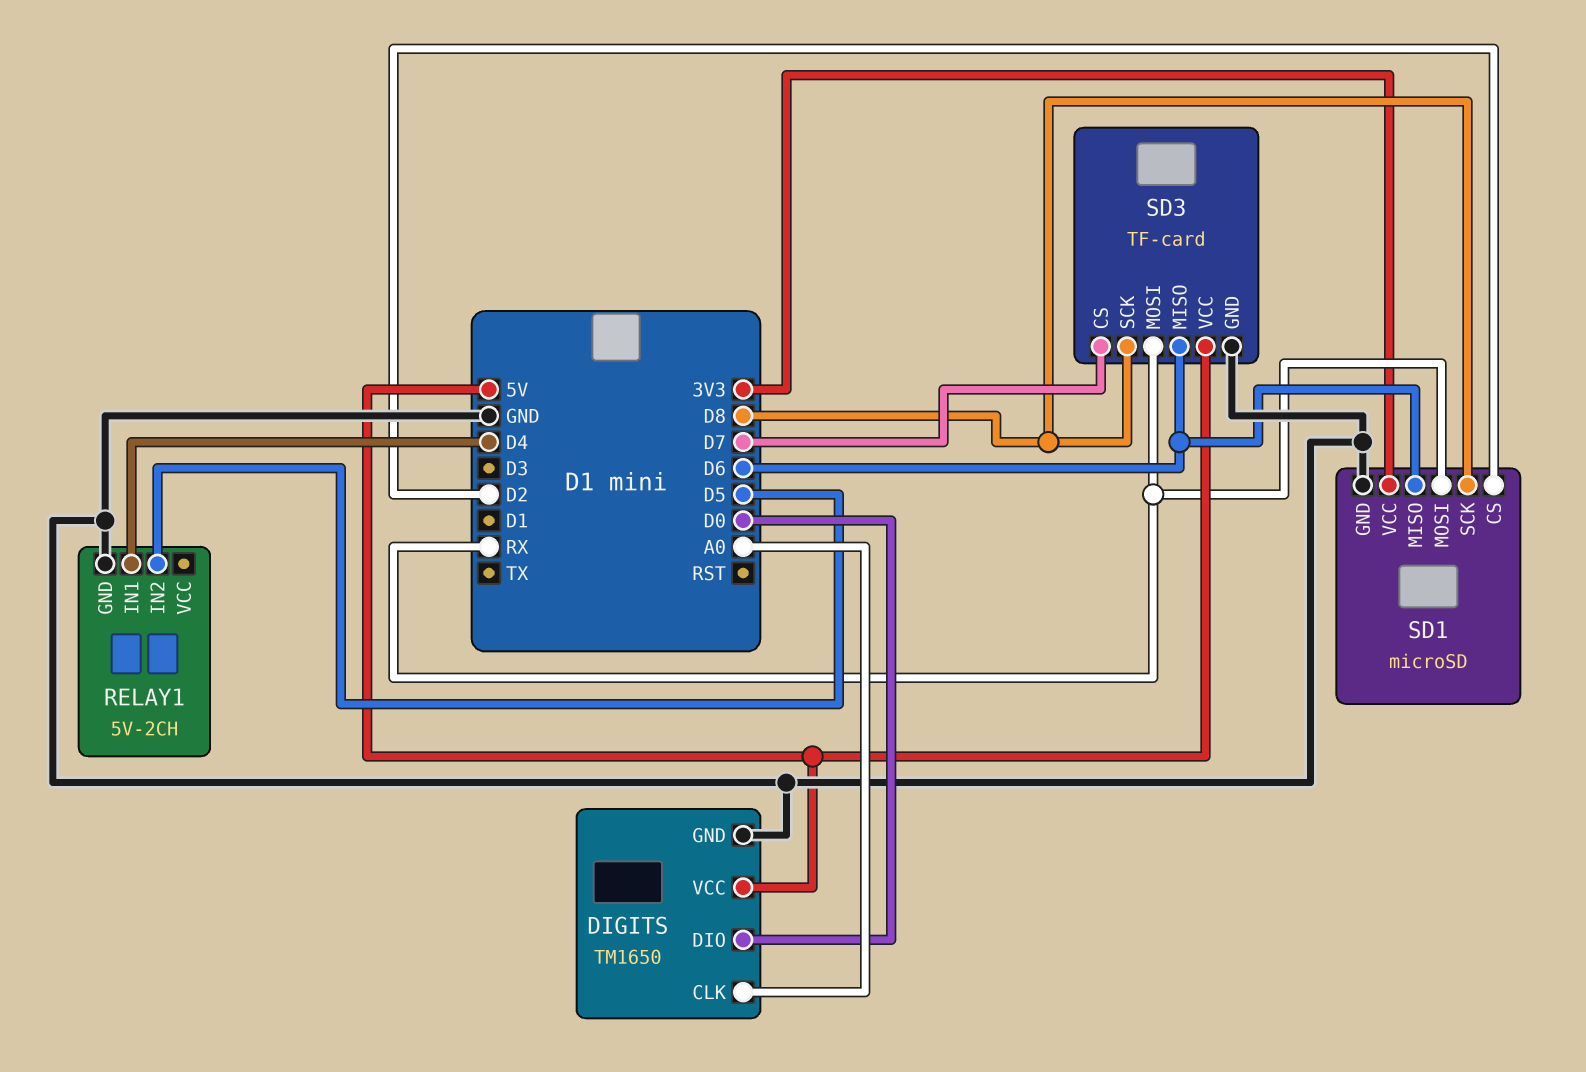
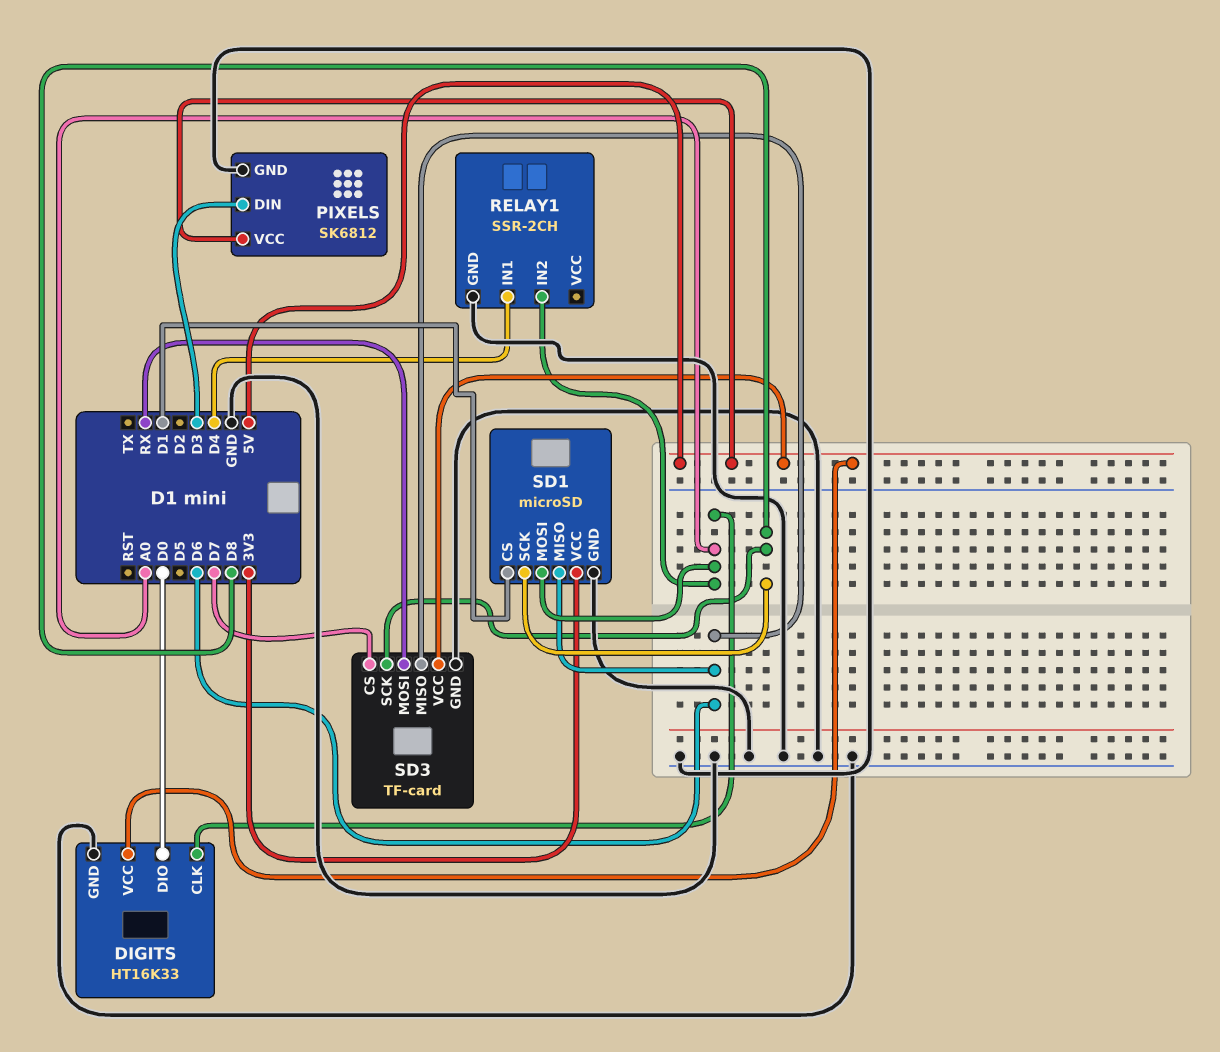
DIGITS: TM1650 -> HT16K33
PIXELS: none -> SK6812
PIXELS pin DIN: none -> D3
PIXELS pin GND: none -> GND
PIXELS pin VCC: none -> 5V
RELAY1: 5V-2CH -> SSR-2CH
RELAY1 pin IN2: D5 -> A0
SD1 pin CS: D2 -> D1
SD1 pin MOSI: RX -> A0

